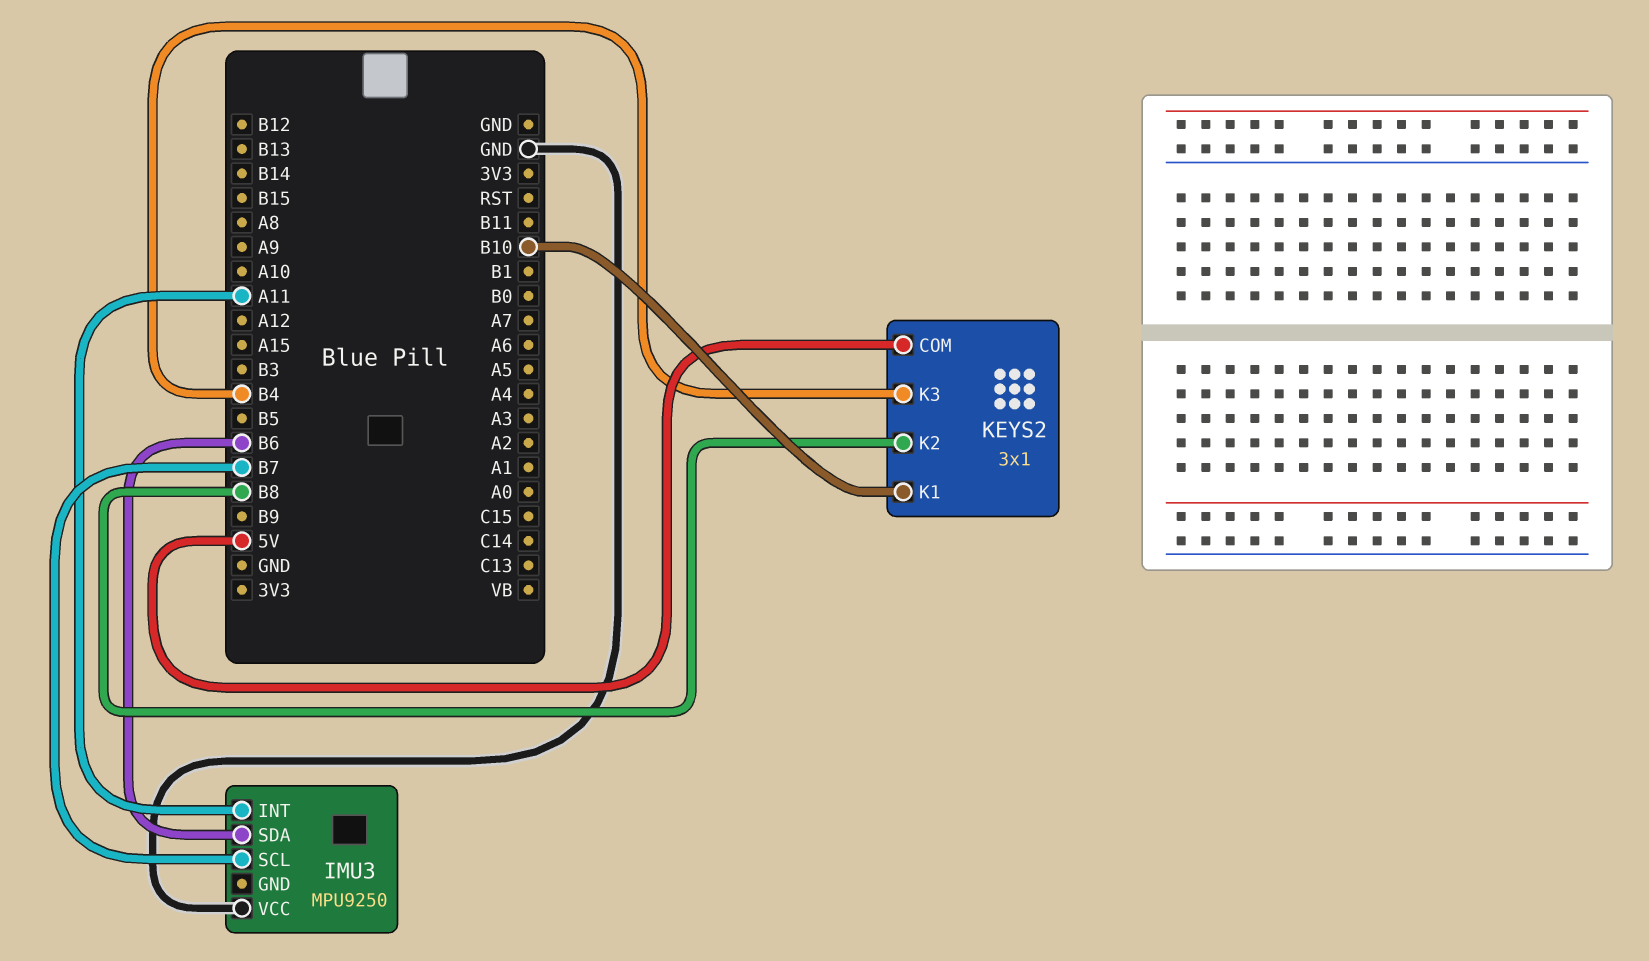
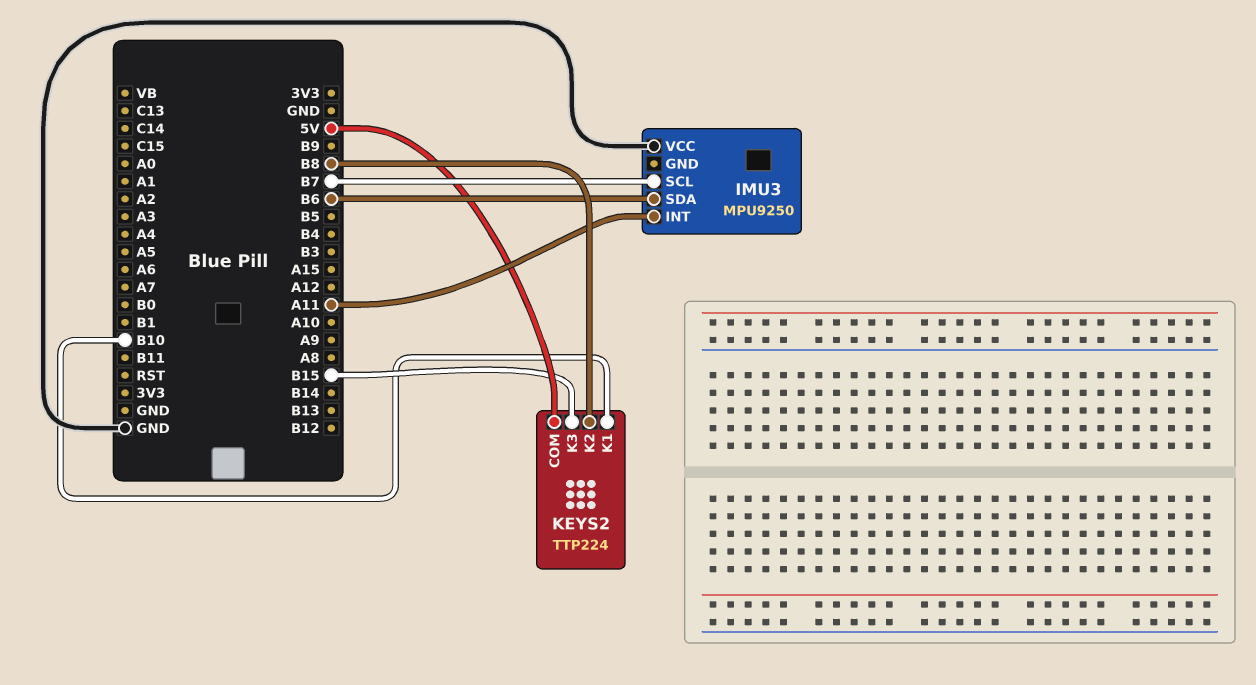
KEYS2: 3x1 -> TTP224
KEYS2 pin K3: B4 -> B15

